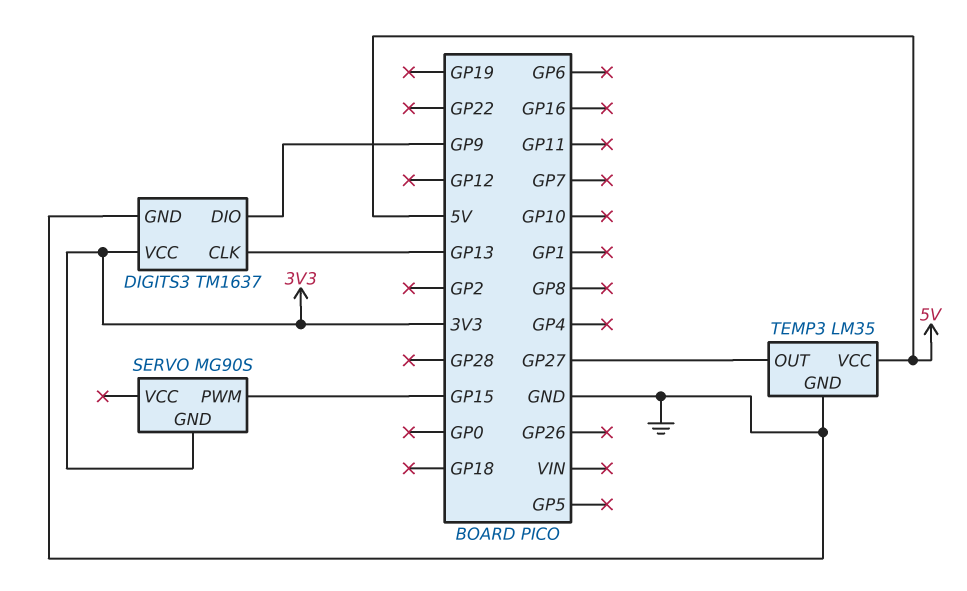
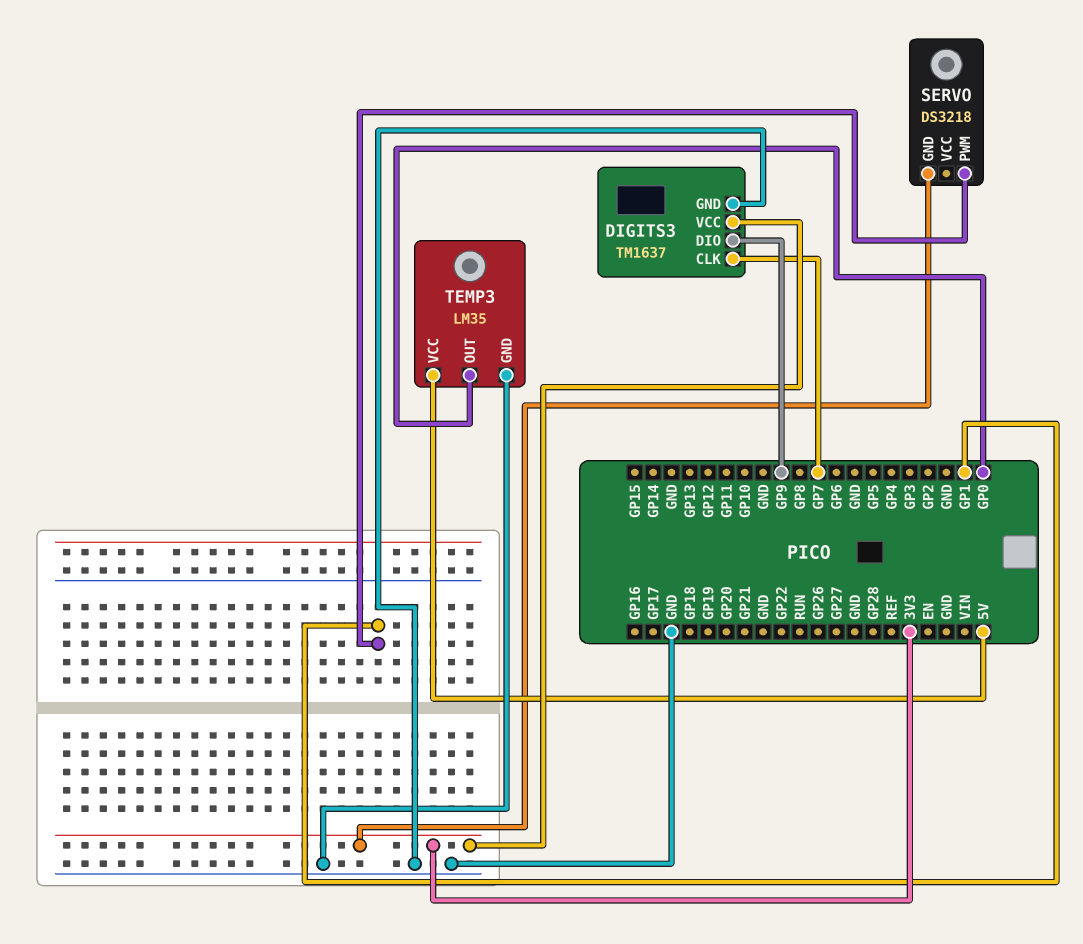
DIGITS3 pin CLK: GP13 -> GP7
SERVO: MG90S -> DS3218
SERVO pin PWM: GP15 -> GP1
TEMP3 pin OUT: GP27 -> GP0

